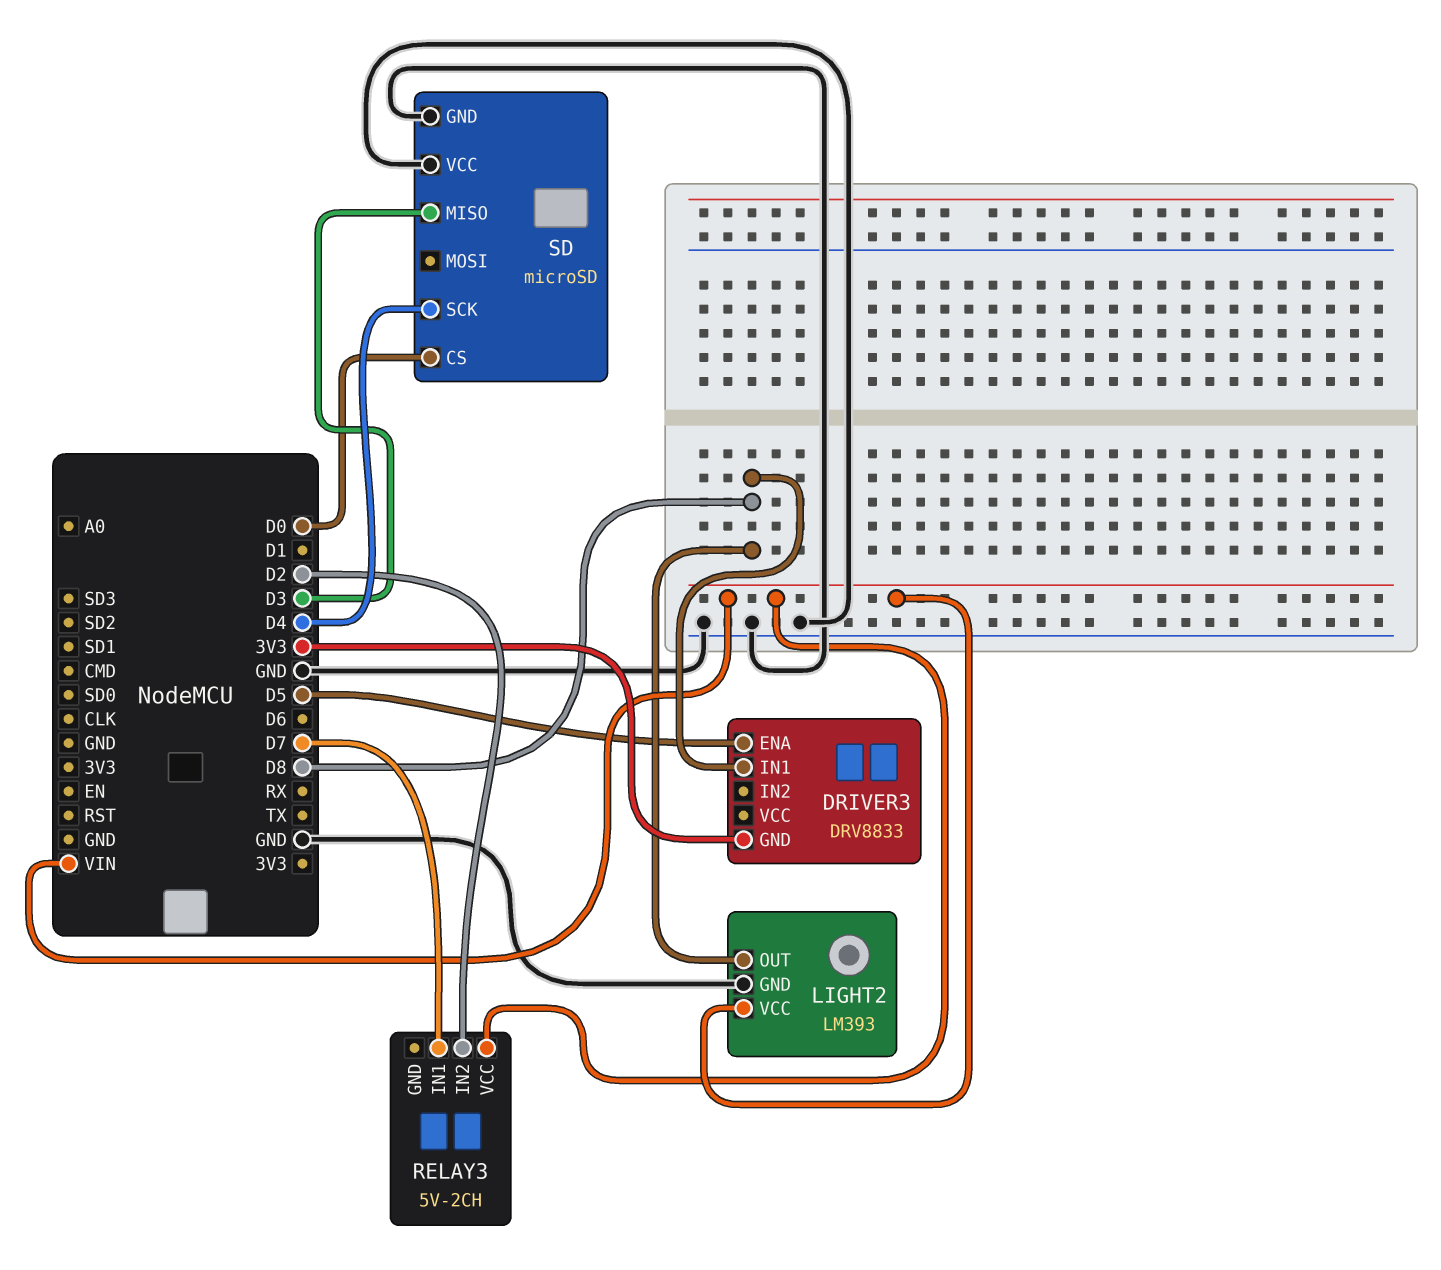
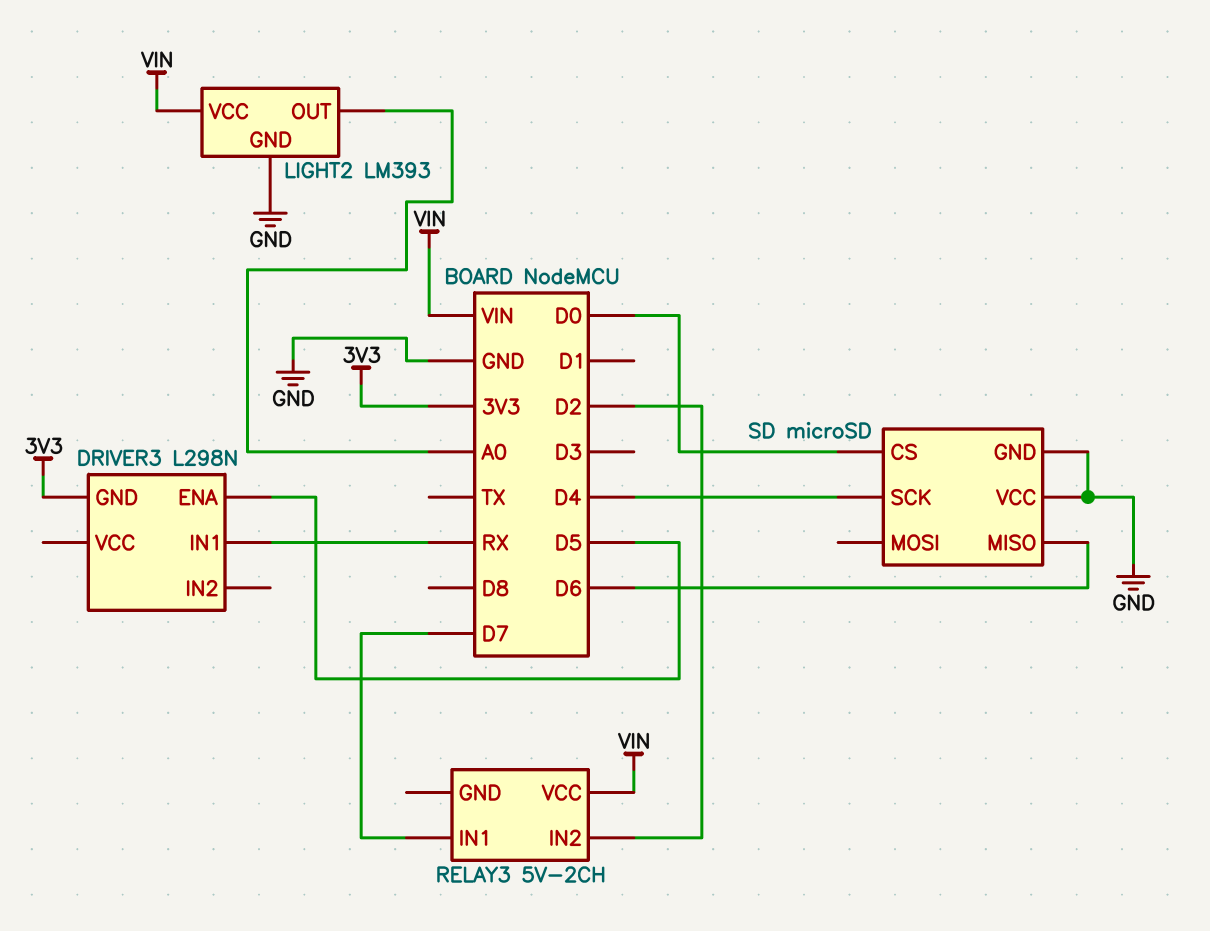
DRIVER3: DRV8833 -> L298N
DRIVER3 pin IN1: D8 -> RX
LIGHT2 pin OUT: D8 -> A0
SD pin MISO: D3 -> D6

